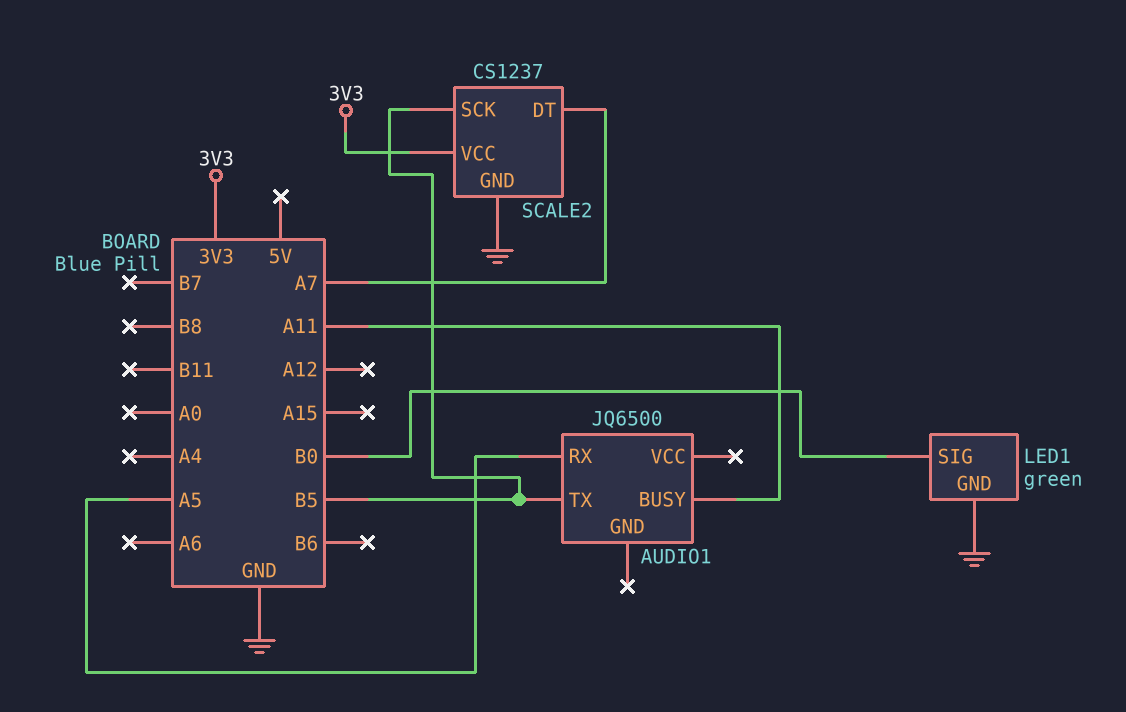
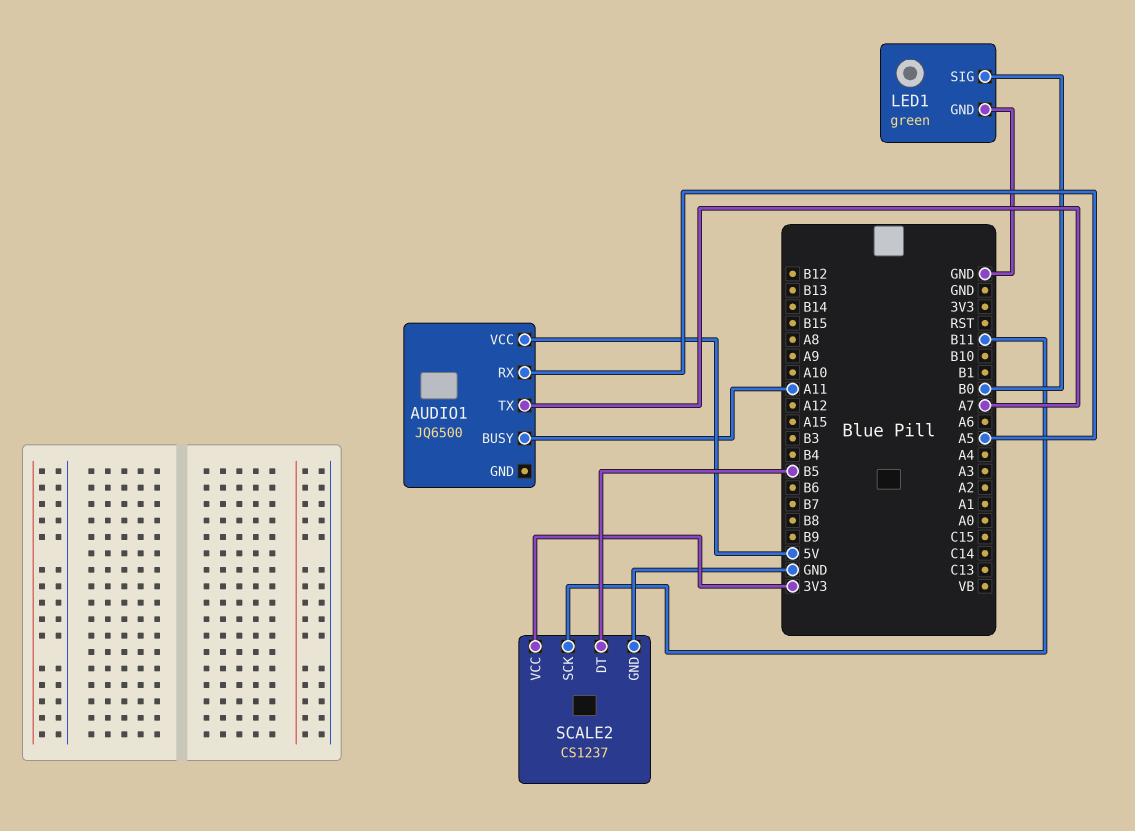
AUDIO1 pin TX: B5 -> A7
AUDIO1 pin VCC: none -> 5V
SCALE2 pin DT: A7 -> B5
SCALE2 pin SCK: B5 -> B11

